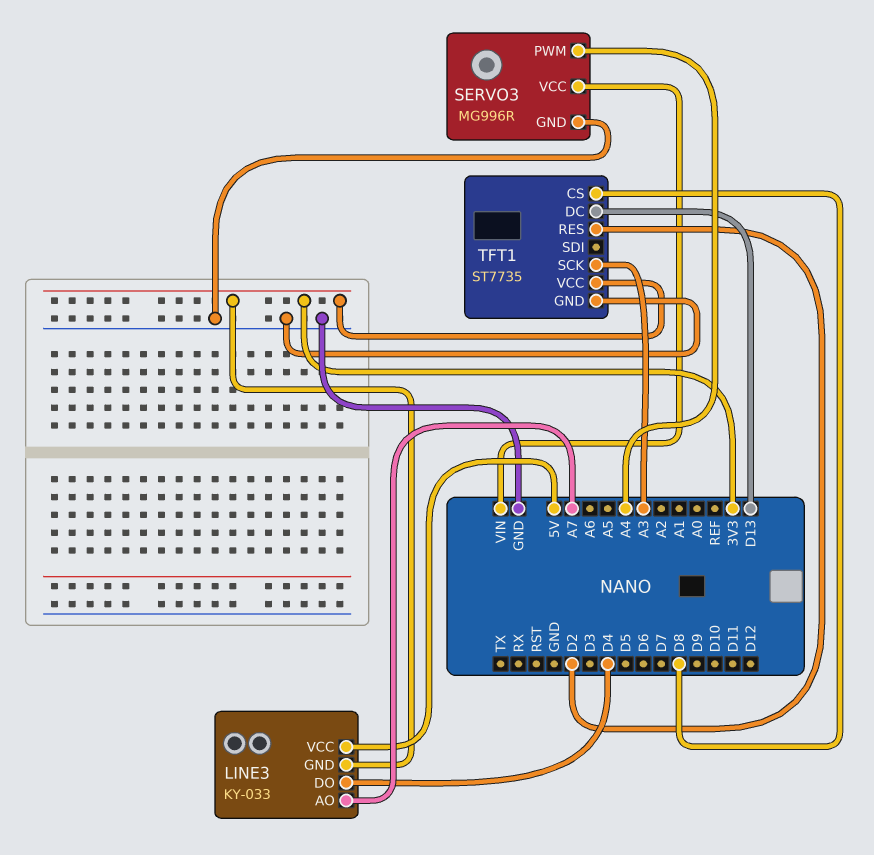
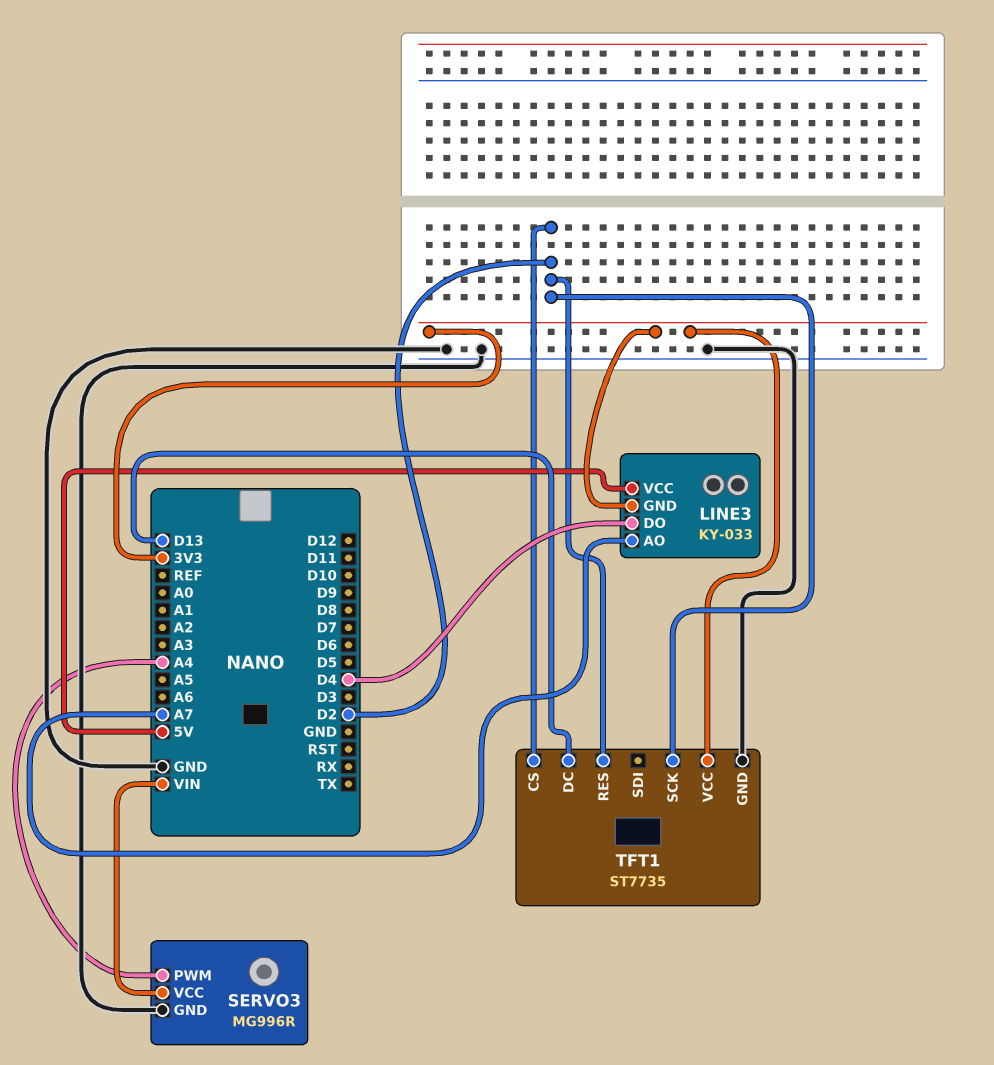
TFT1 pin CS: D8 -> D2
TFT1 pin SCK: A3 -> D2

